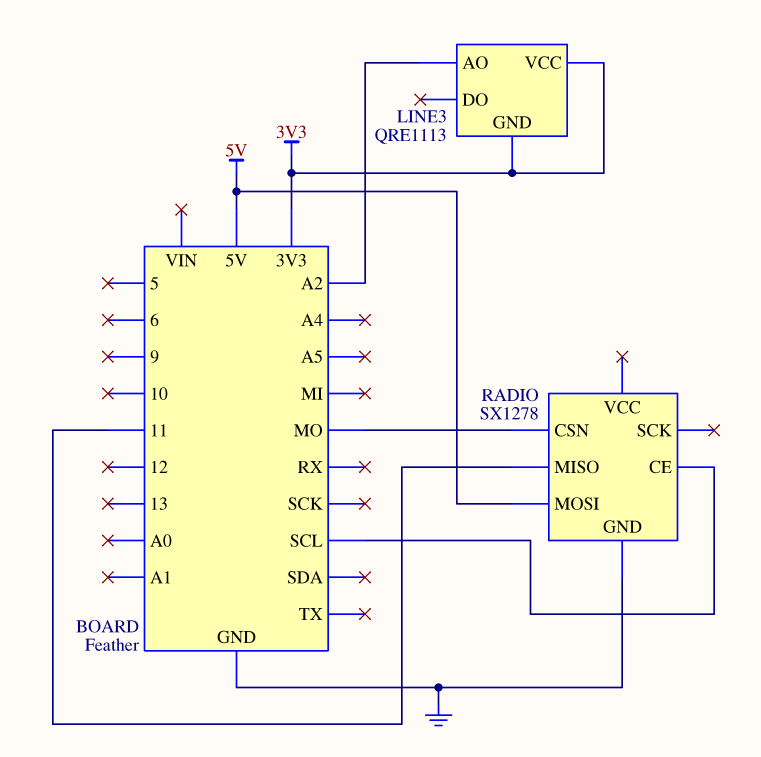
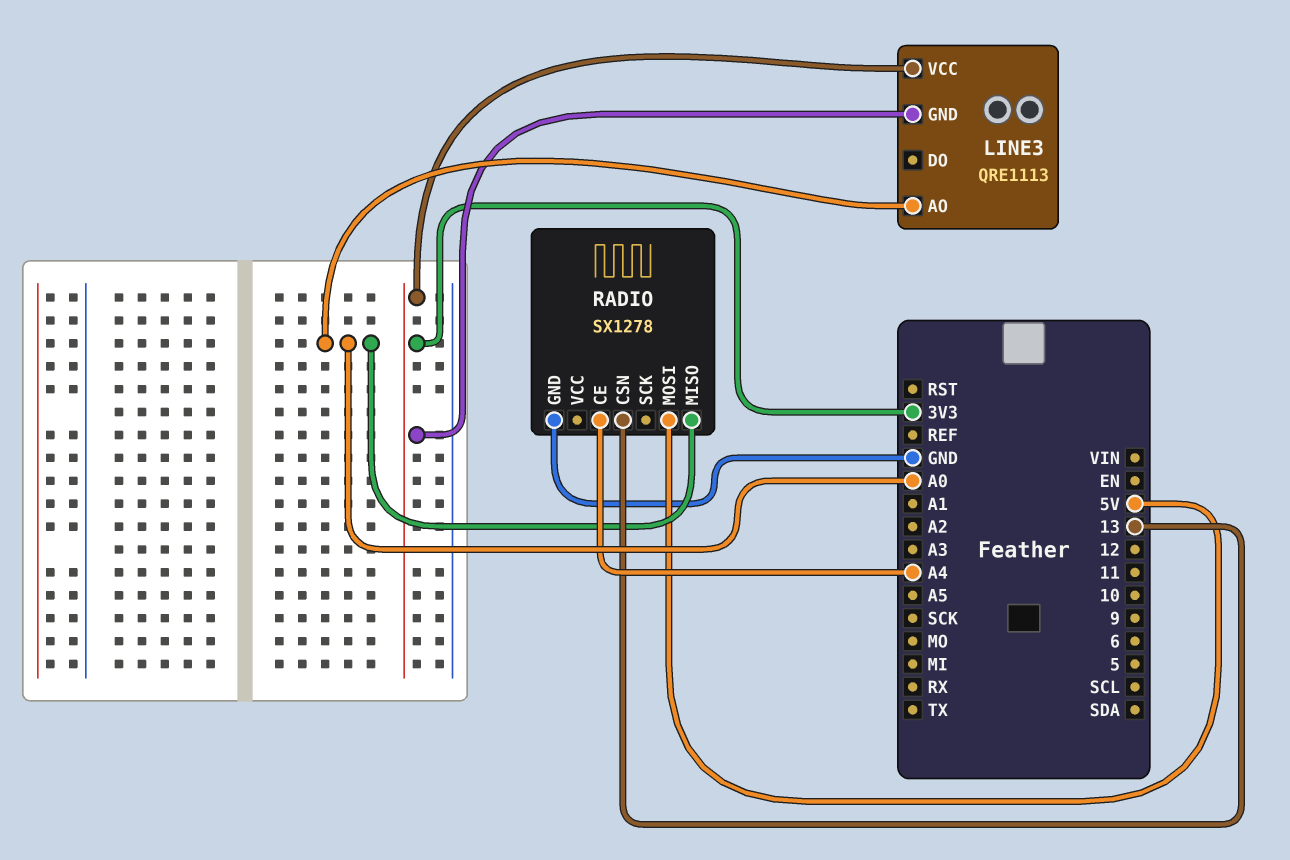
LINE3 pin AO: A2 -> A0
RADIO pin CE: SCL -> A4
RADIO pin CSN: MO -> 13
RADIO pin MISO: 11 -> A0

